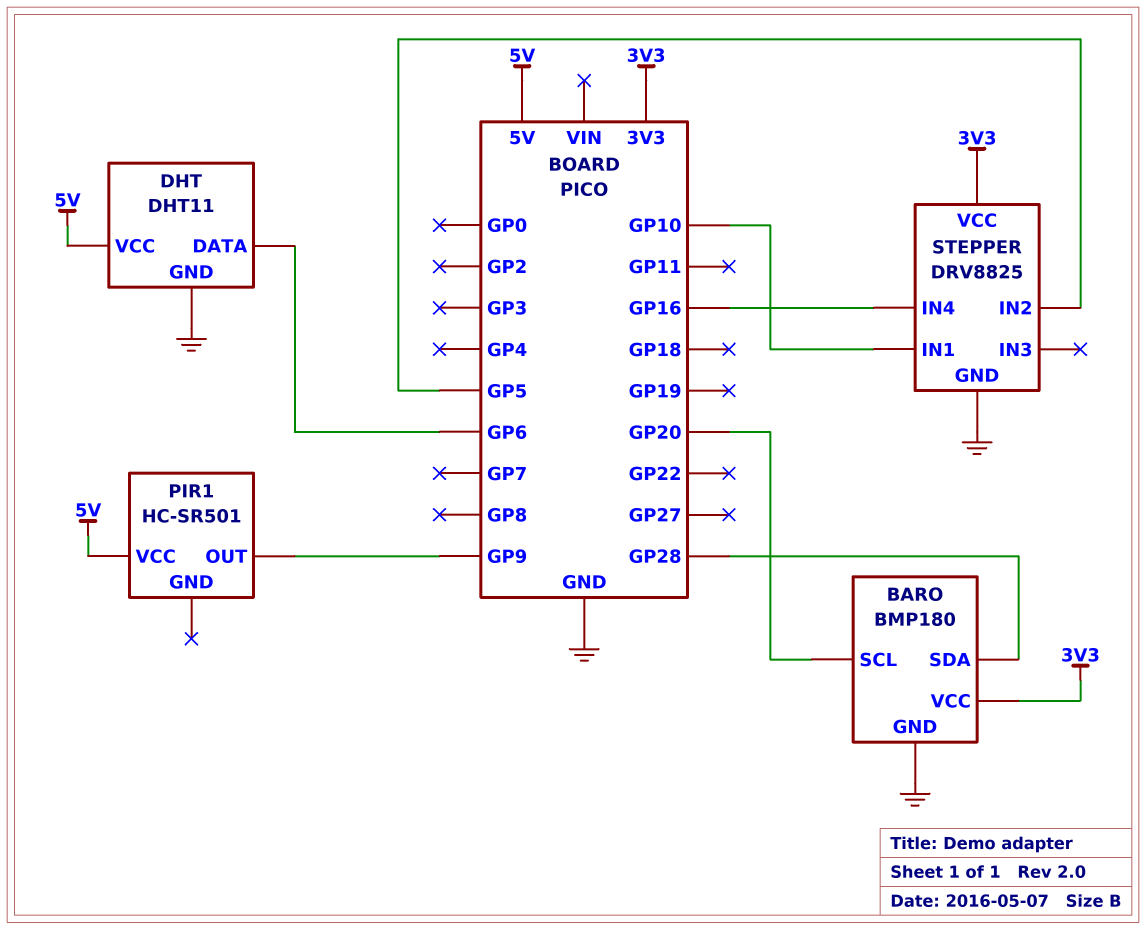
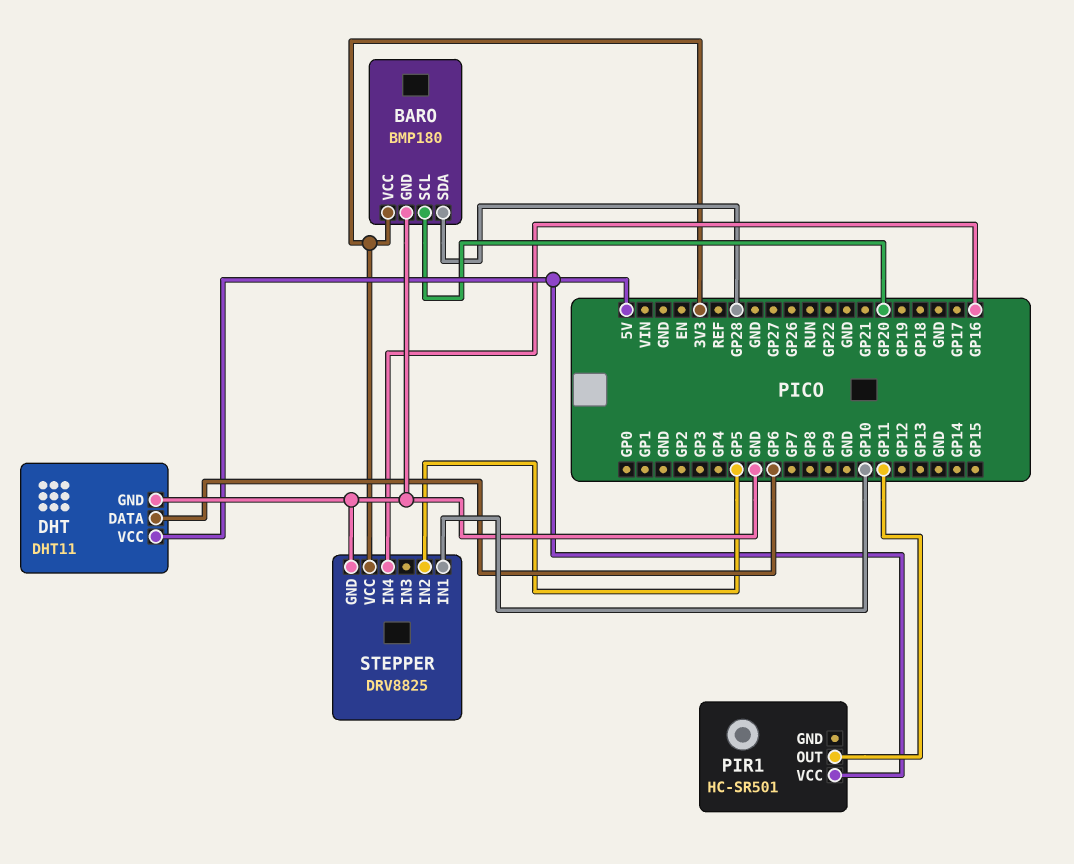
PIR1 pin OUT: GP9 -> GP11

